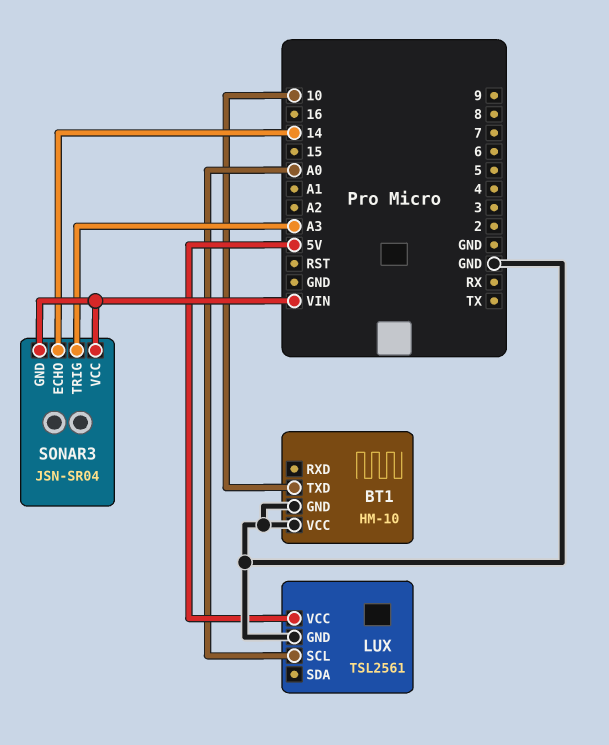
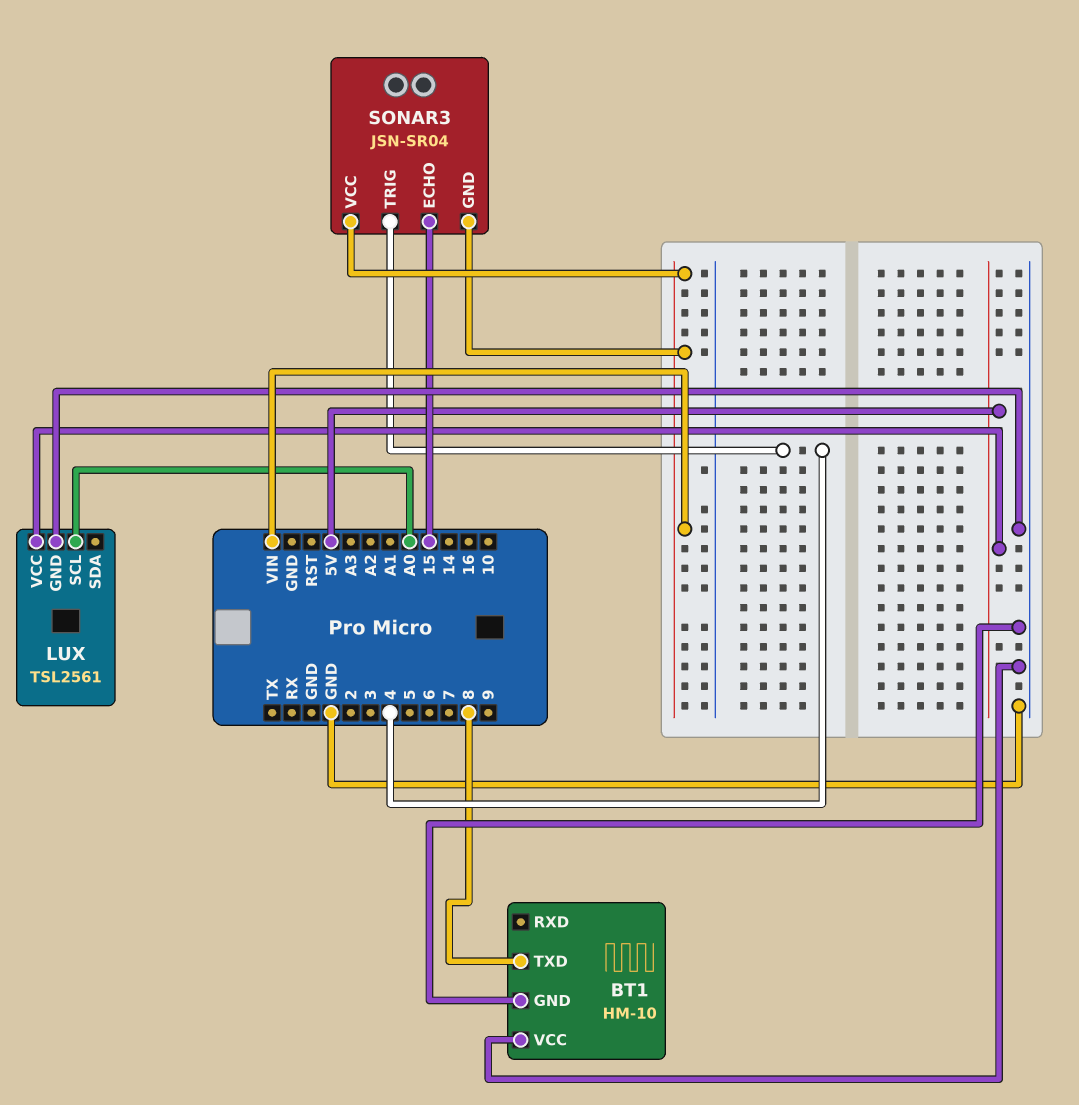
BT1 pin TXD: 10 -> 8
SONAR3 pin ECHO: 14 -> 15
SONAR3 pin TRIG: A3 -> 4

